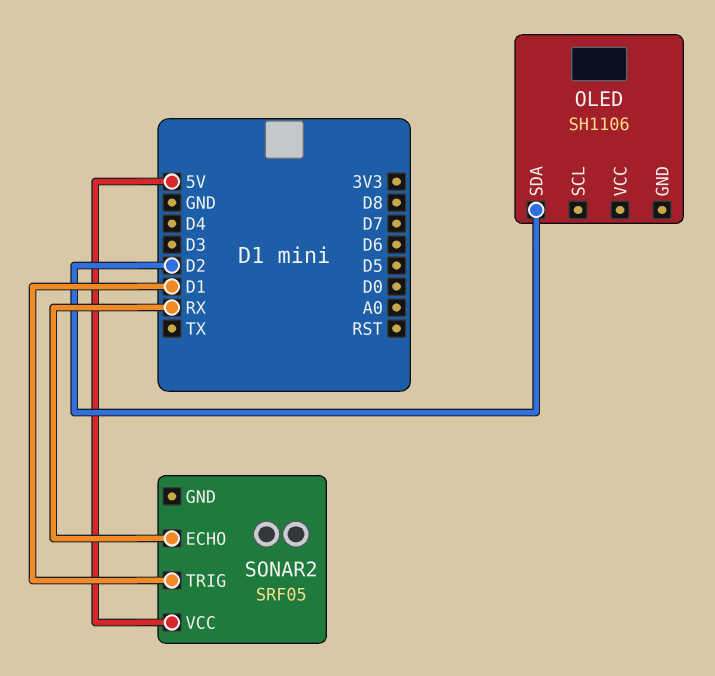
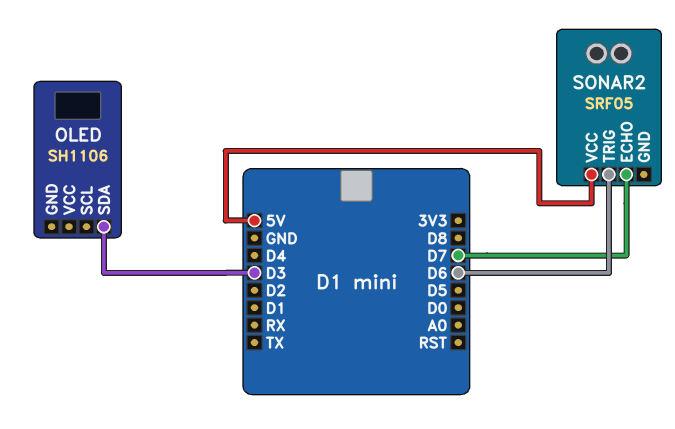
OLED pin SDA: D2 -> D3
SONAR2 pin ECHO: RX -> D7
SONAR2 pin TRIG: D1 -> D6

